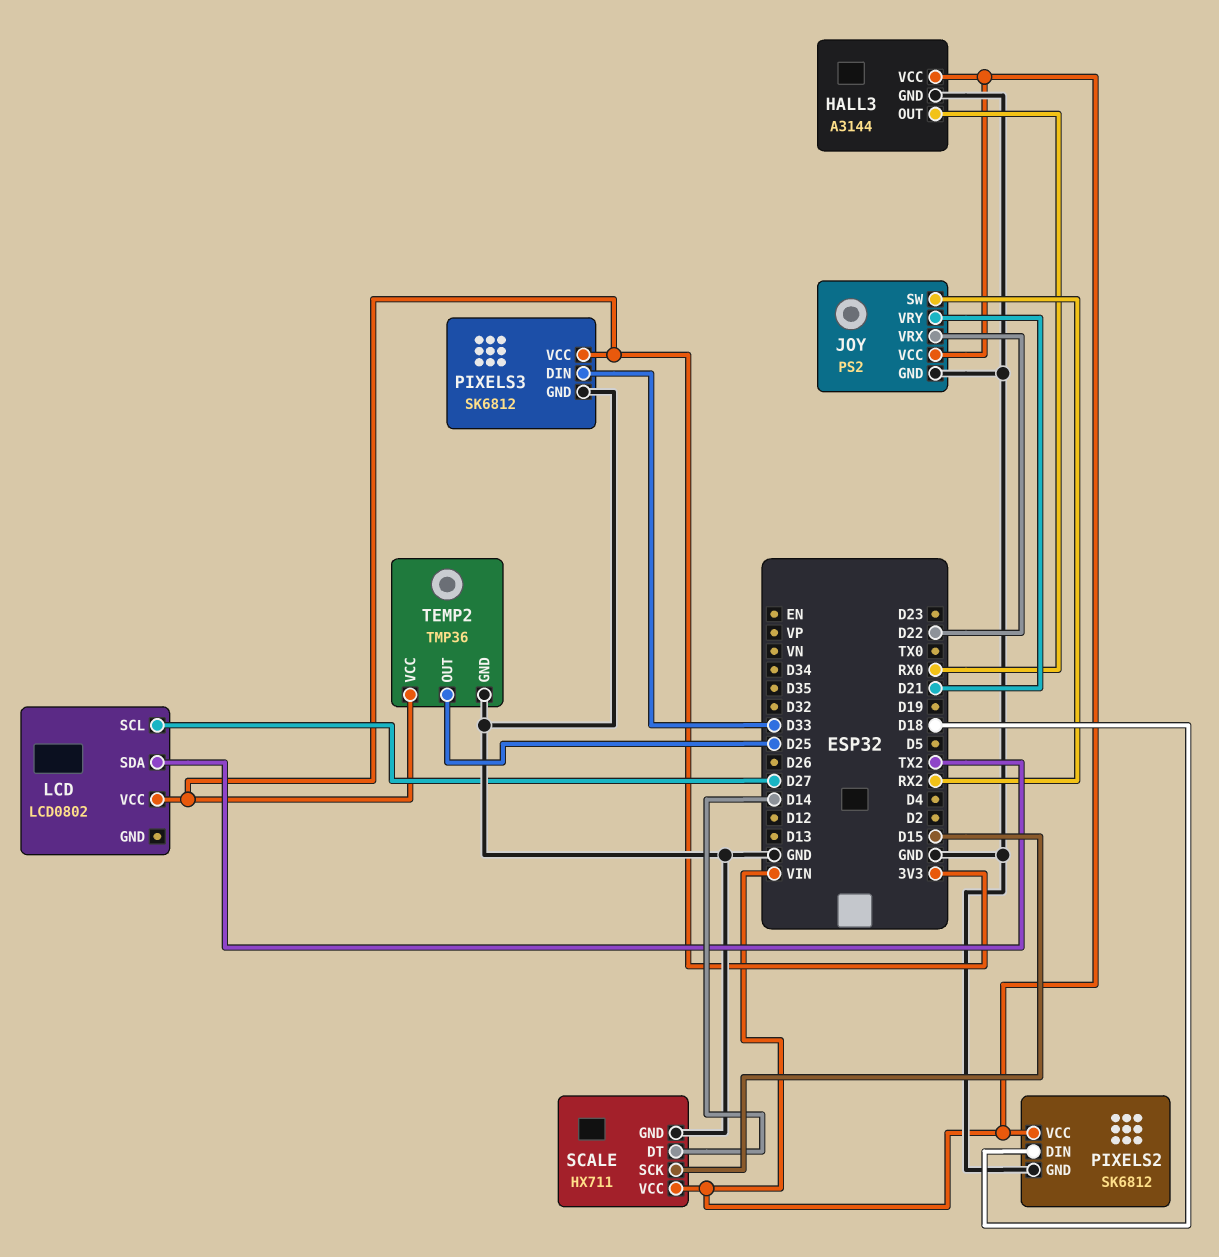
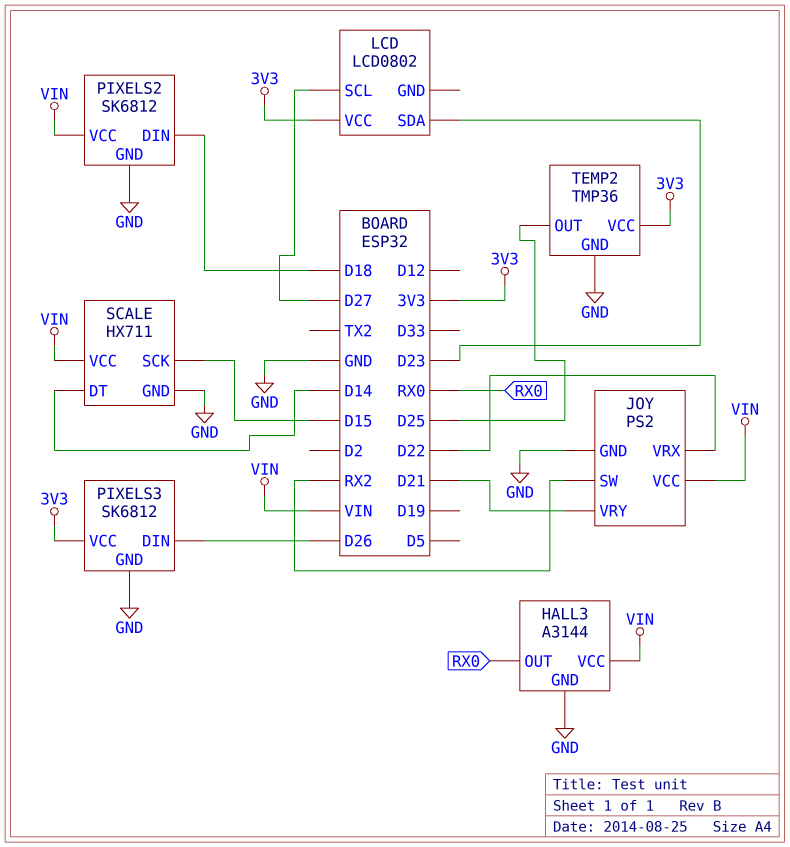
LCD pin SDA: TX2 -> D23
PIXELS3 pin DIN: D33 -> D26

